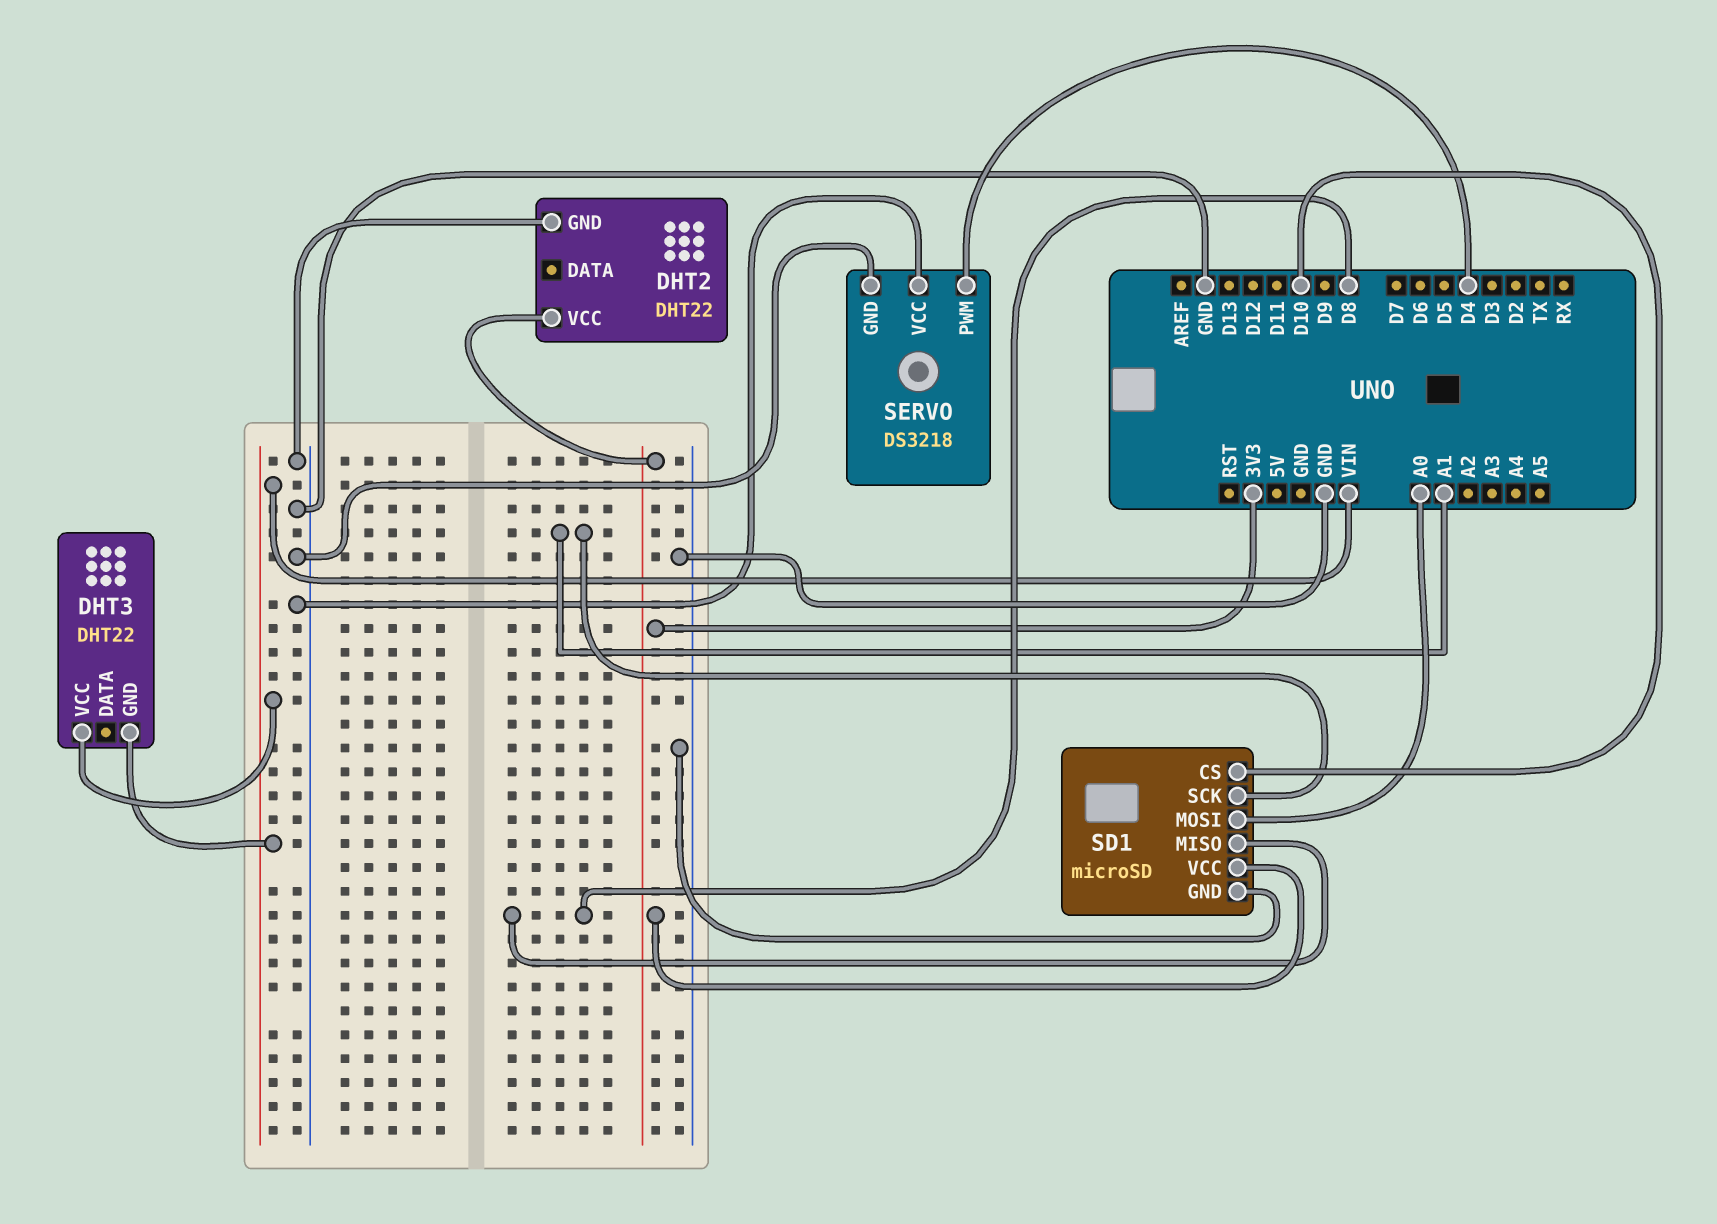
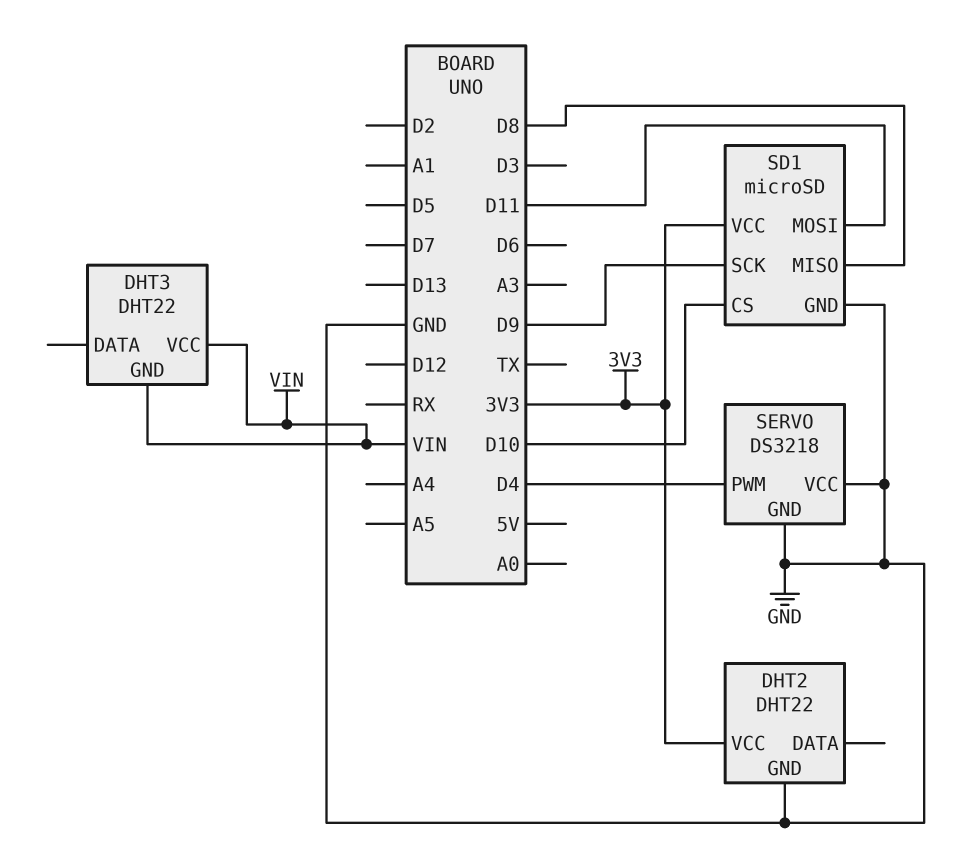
SD1 pin MOSI: A0 -> D11
SD1 pin SCK: A1 -> D9

